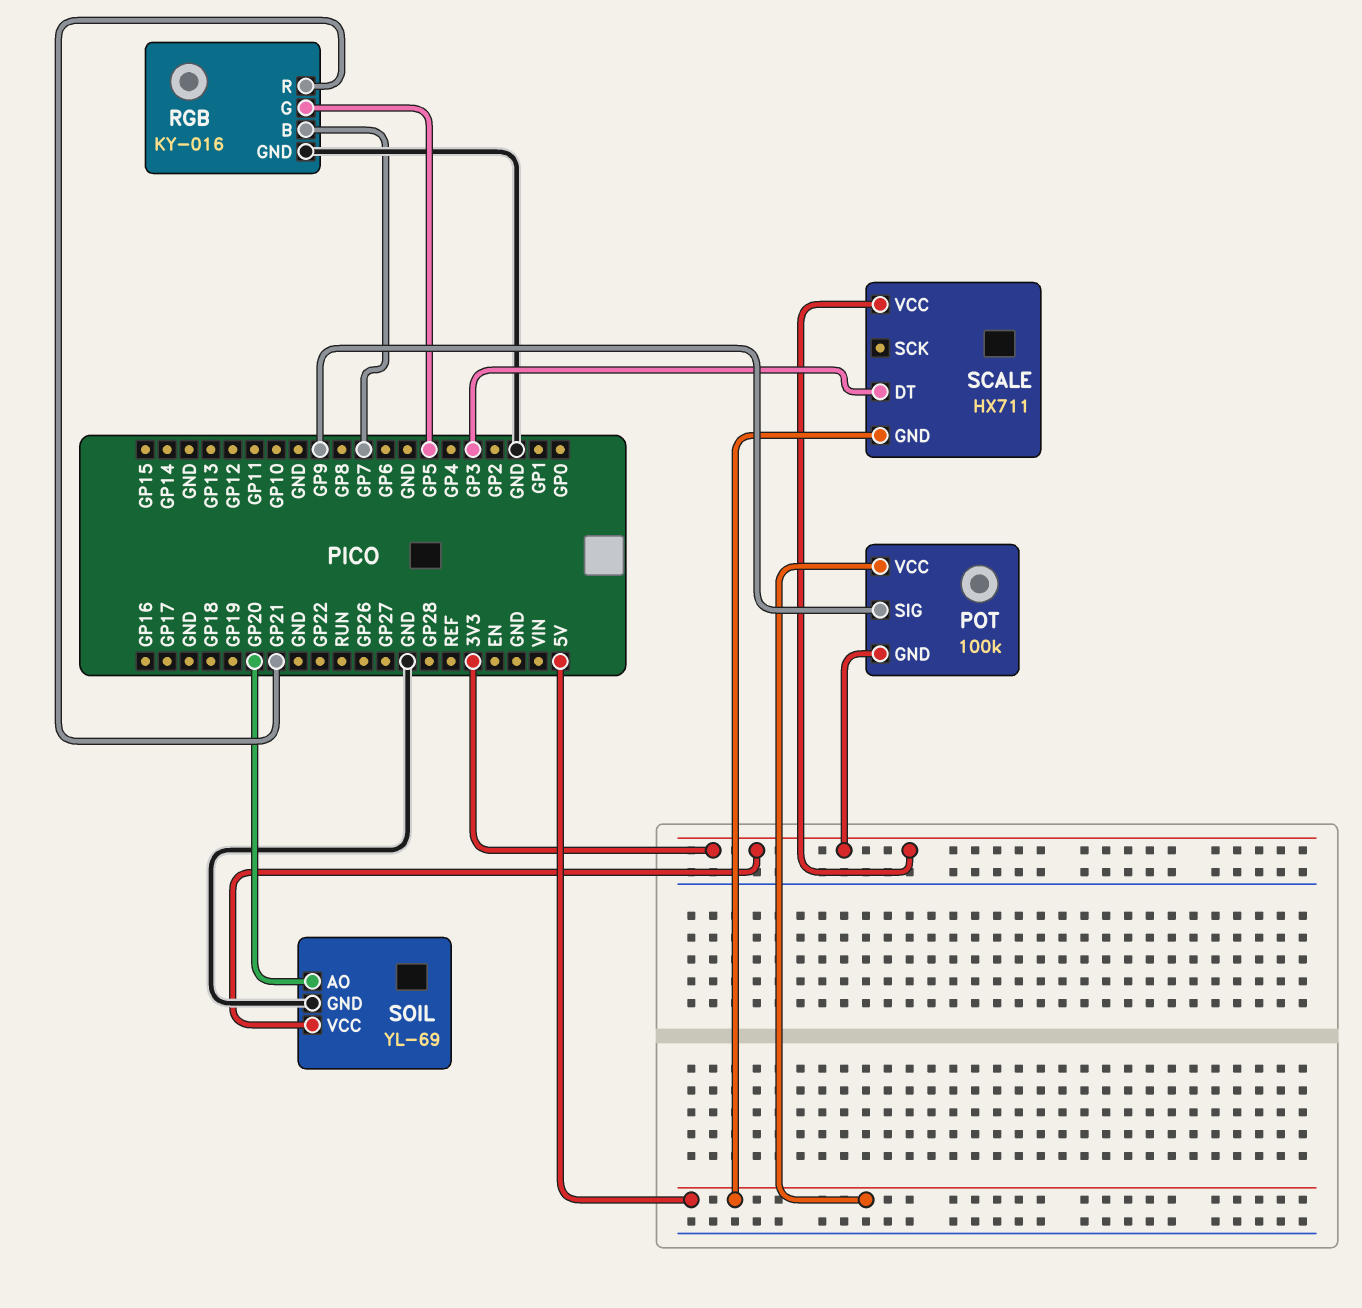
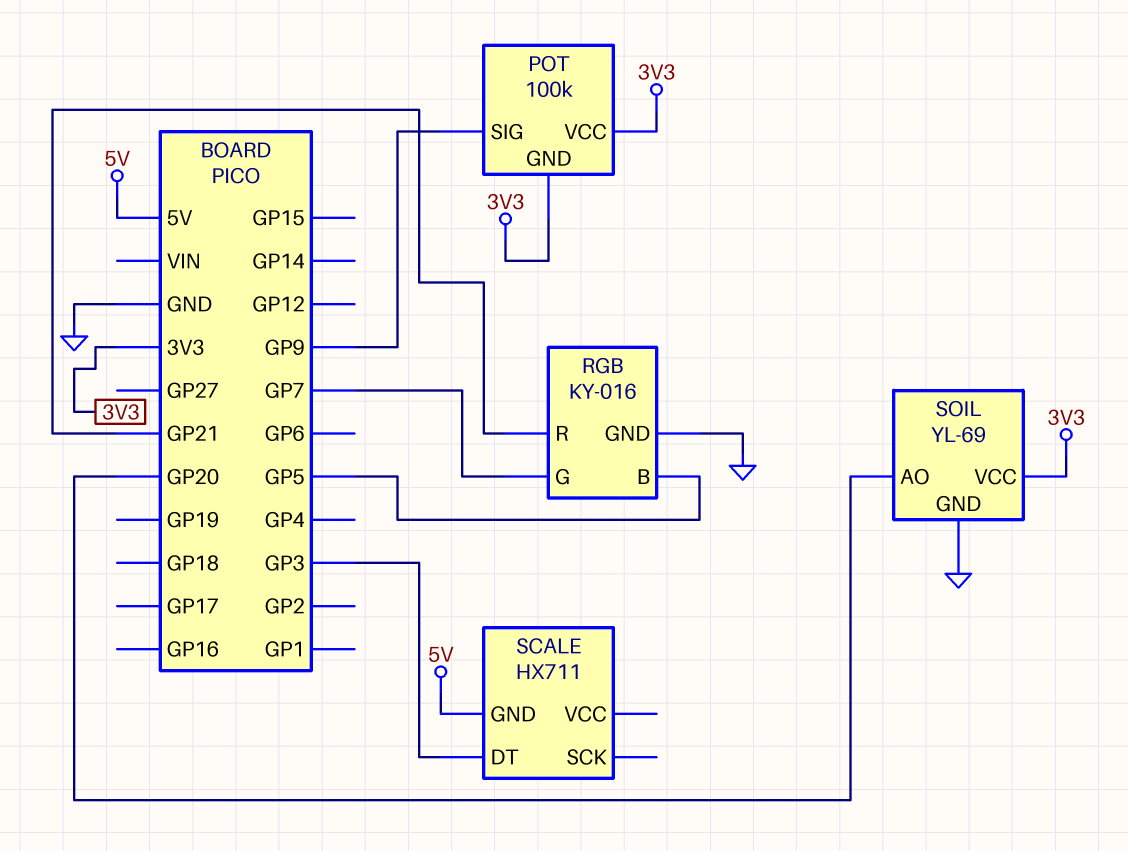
POT pin VCC: 5V -> 3V3
RGB pin B: GP7 -> GP5
RGB pin G: GP5 -> GP7
SCALE pin VCC: 3V3 -> none

